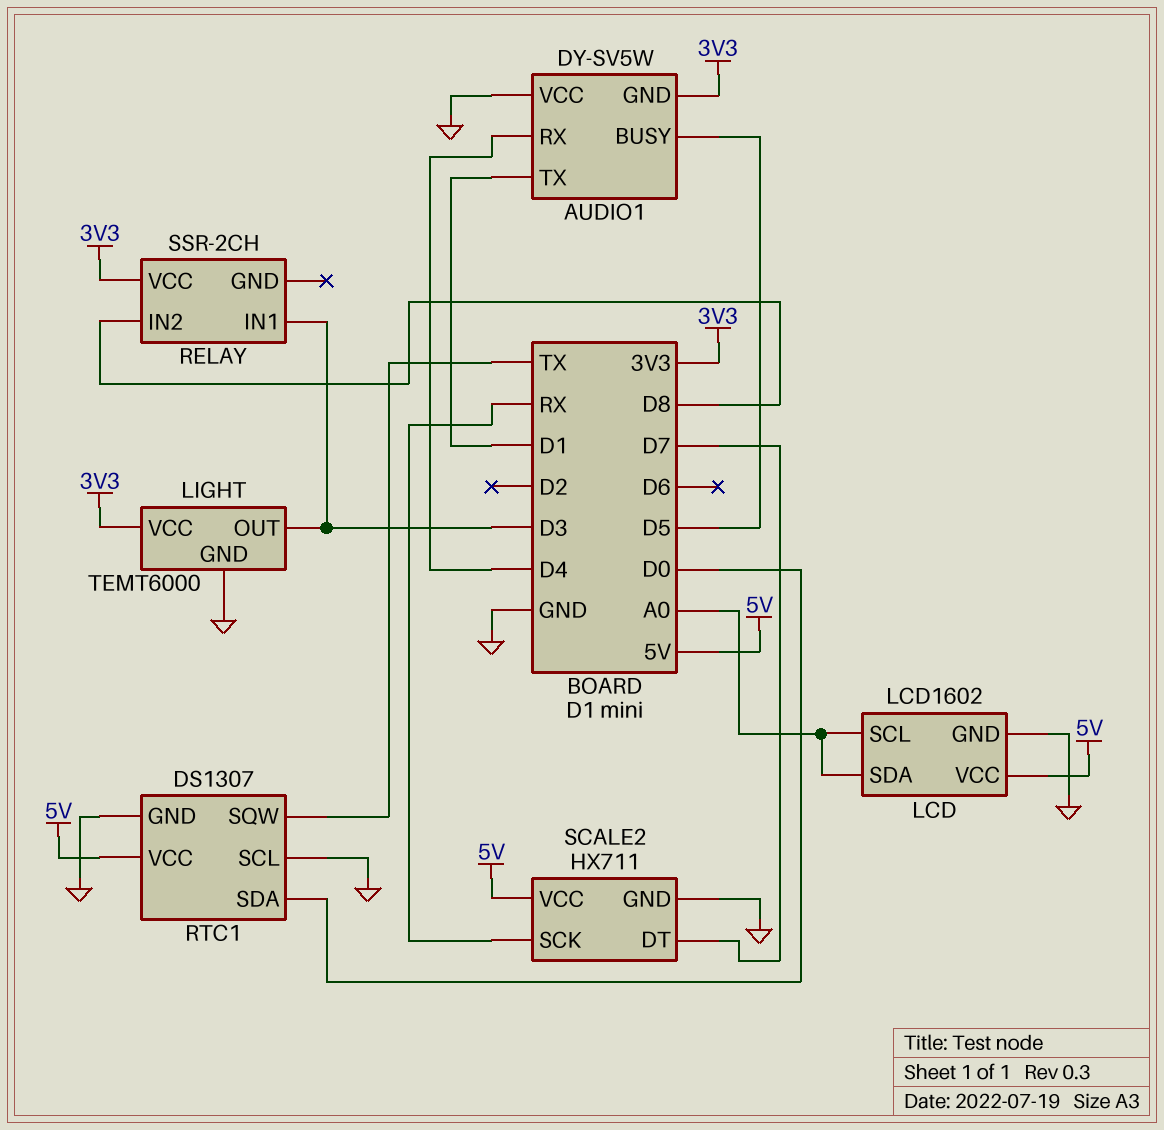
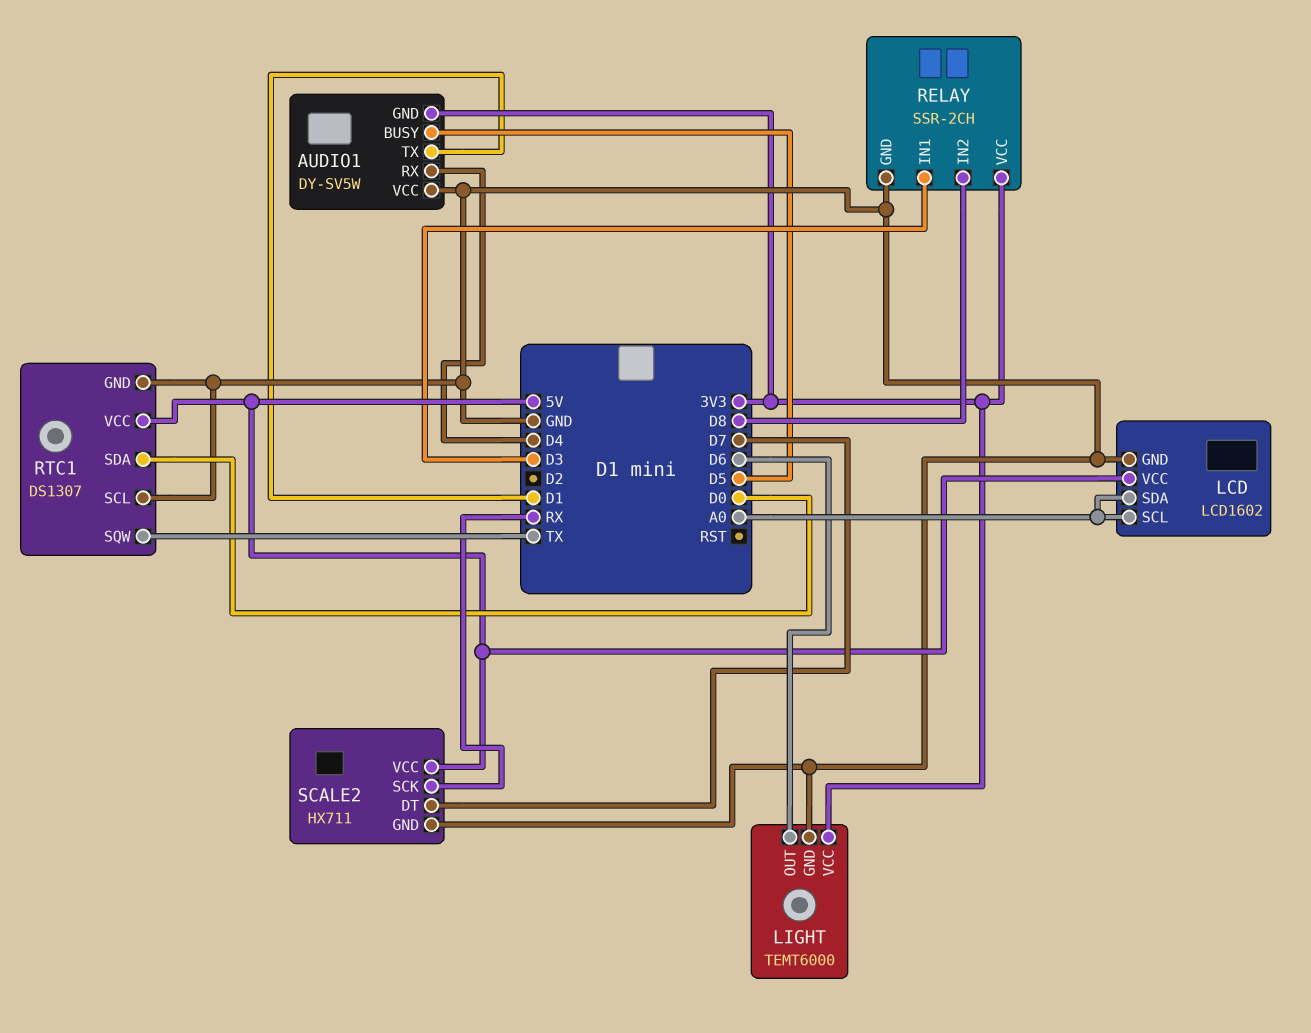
LIGHT pin OUT: D3 -> D6
RELAY pin GND: none -> GND

